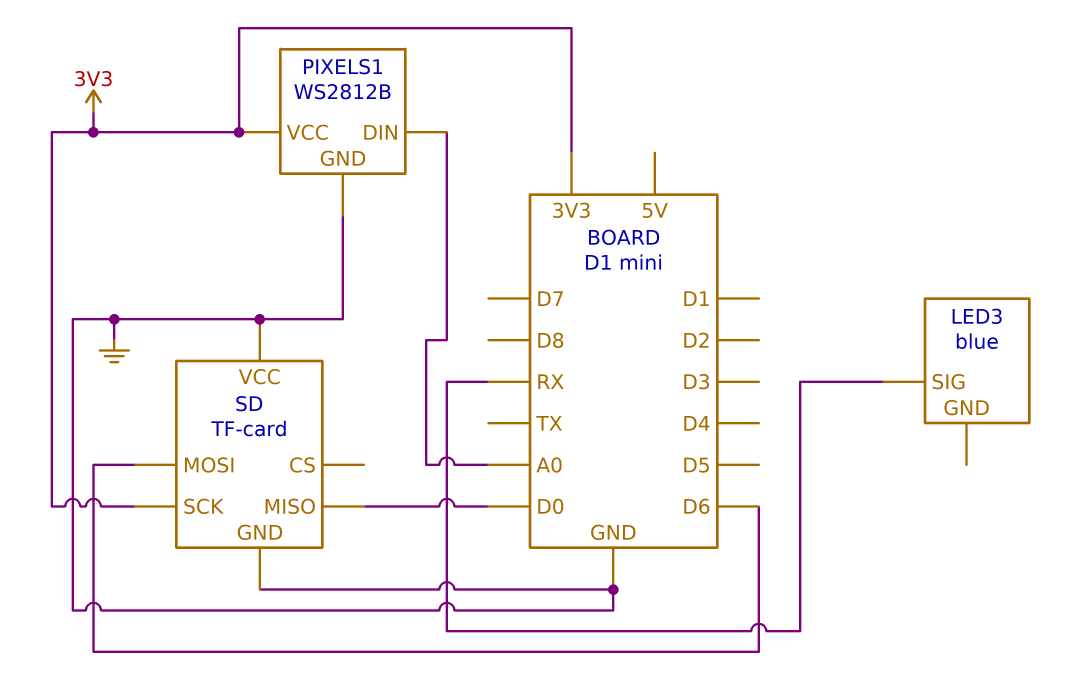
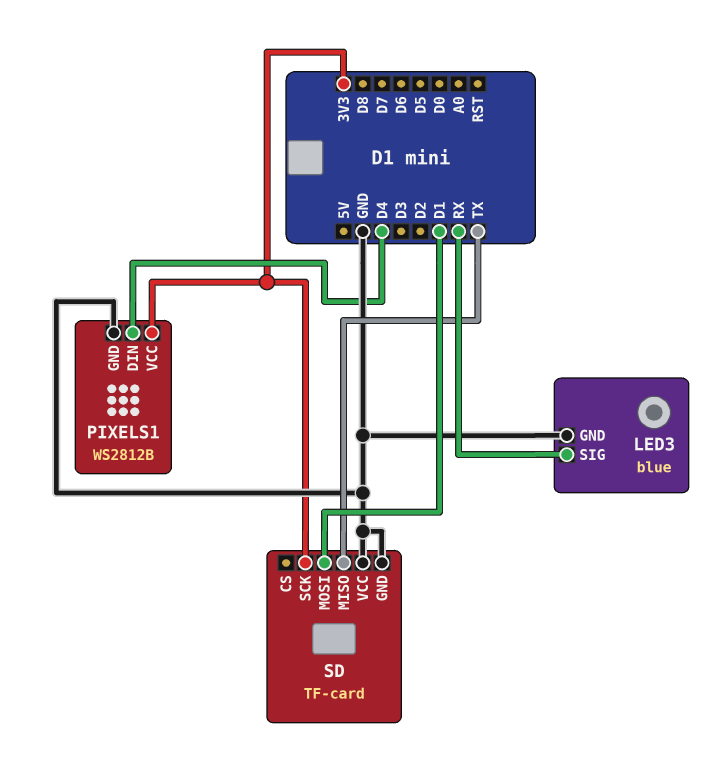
LED3 pin GND: none -> GND
PIXELS1 pin DIN: A0 -> D4
SD pin MISO: D0 -> TX
SD pin MOSI: D6 -> D1

